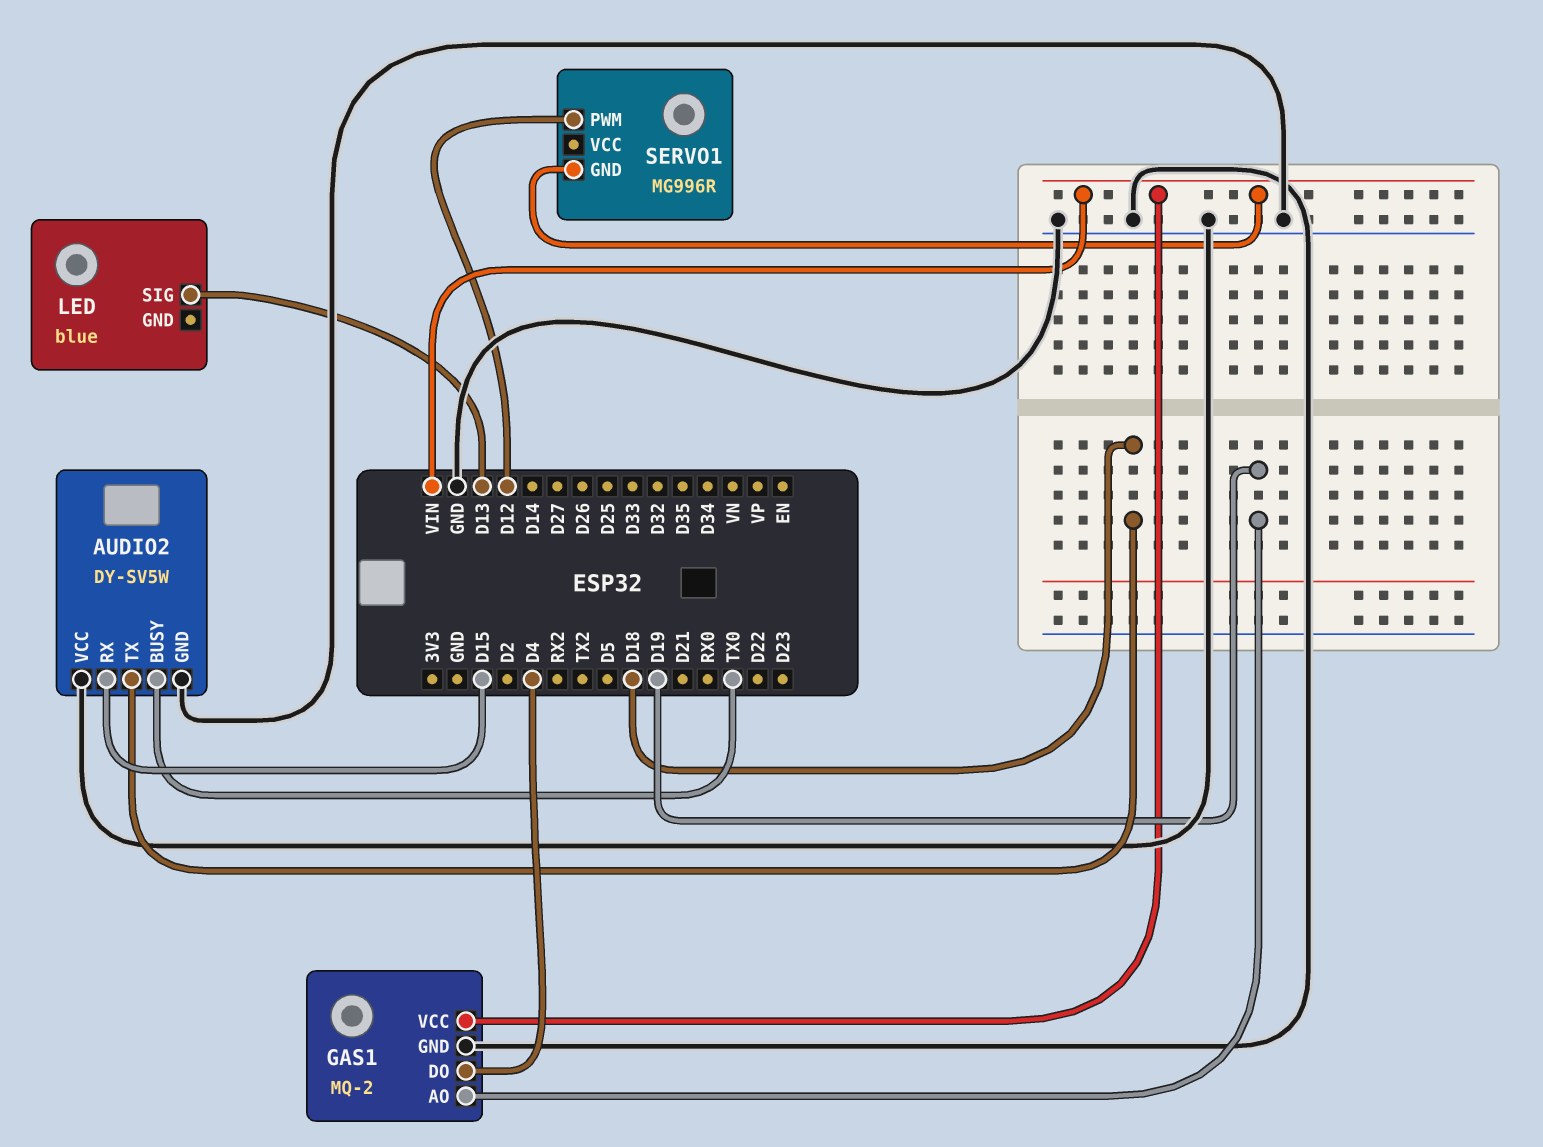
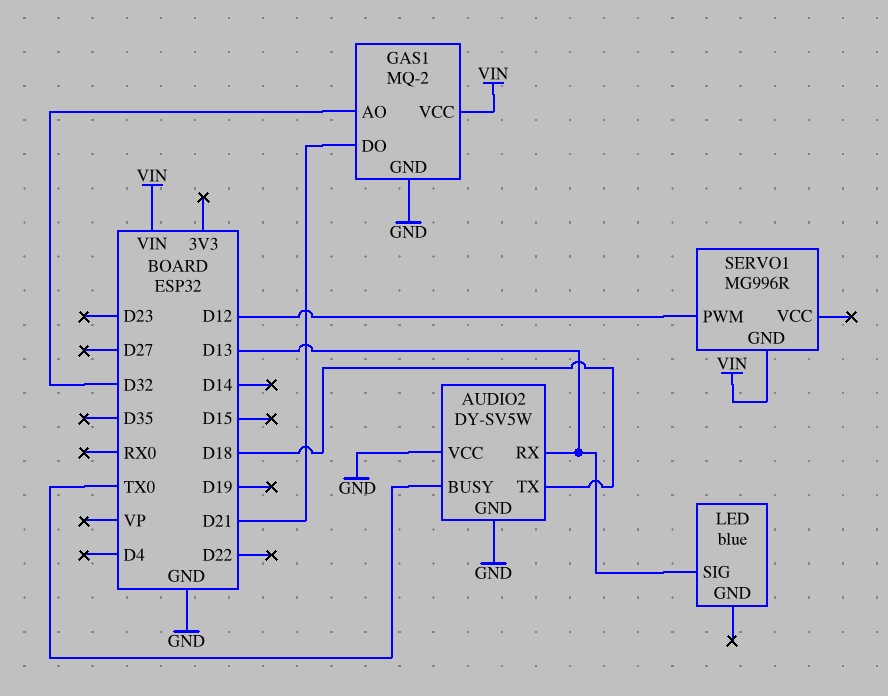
AUDIO2 pin RX: D15 -> D13
GAS1 pin AO: D19 -> D32
GAS1 pin DO: D4 -> D21

